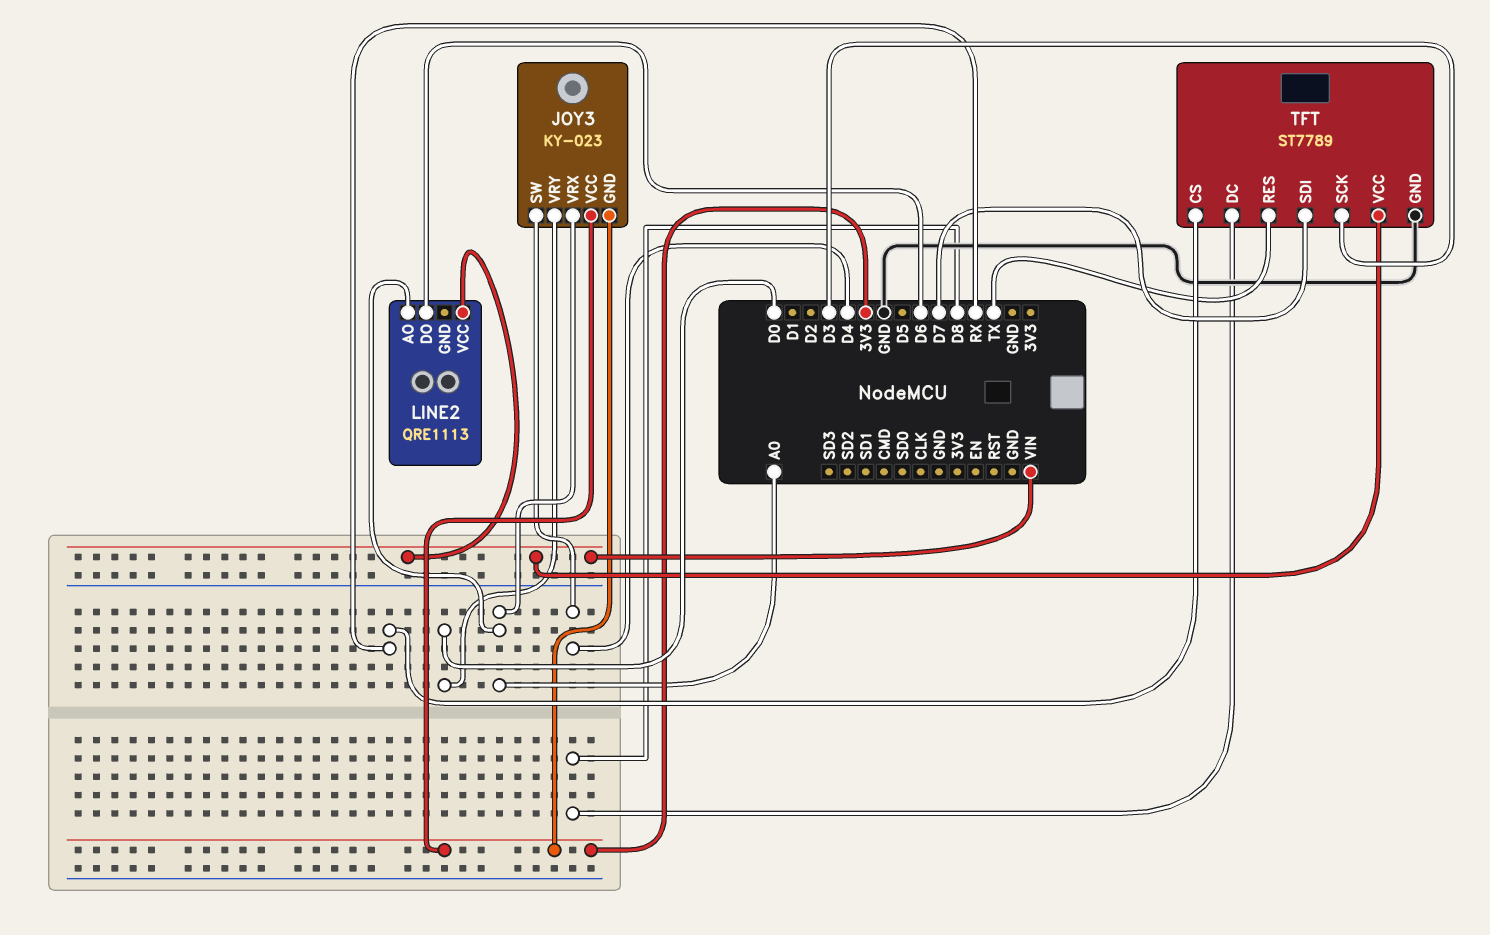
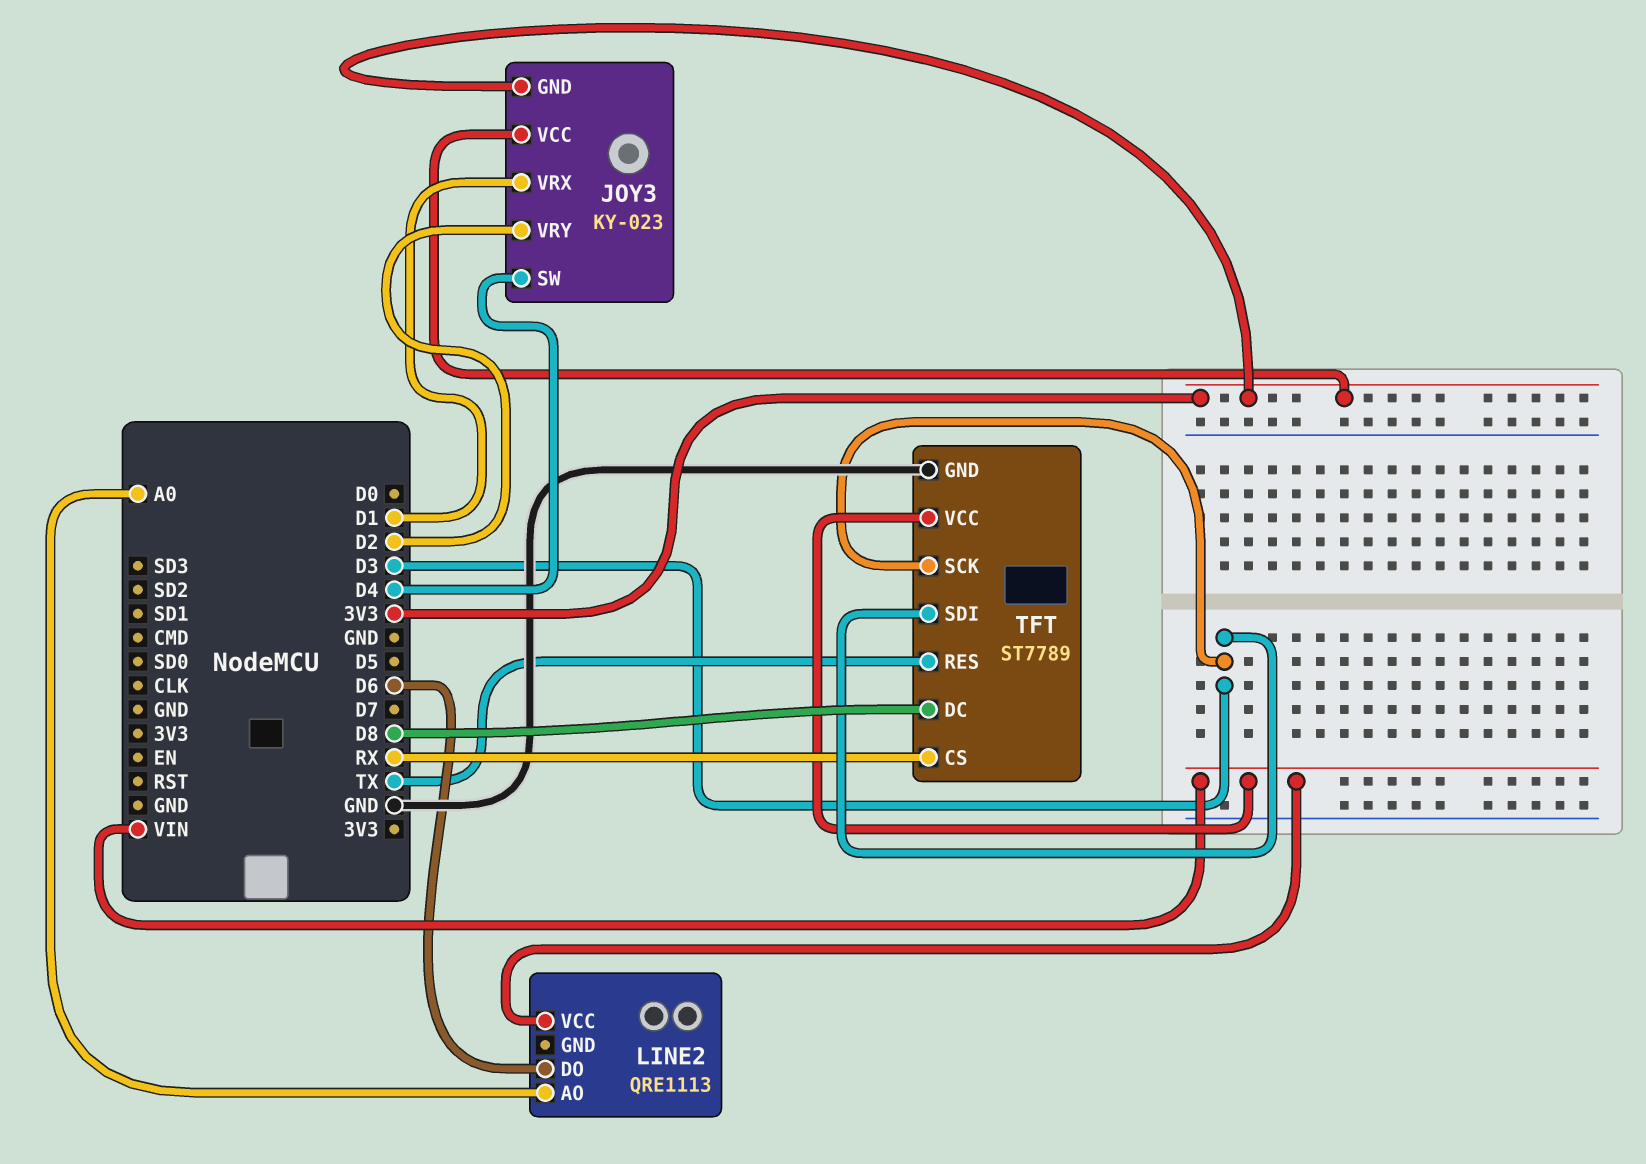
JOY3 pin VRX: A0 -> D1
JOY3 pin VRY: D0 -> D2
TFT pin SDI: D7 -> D3

